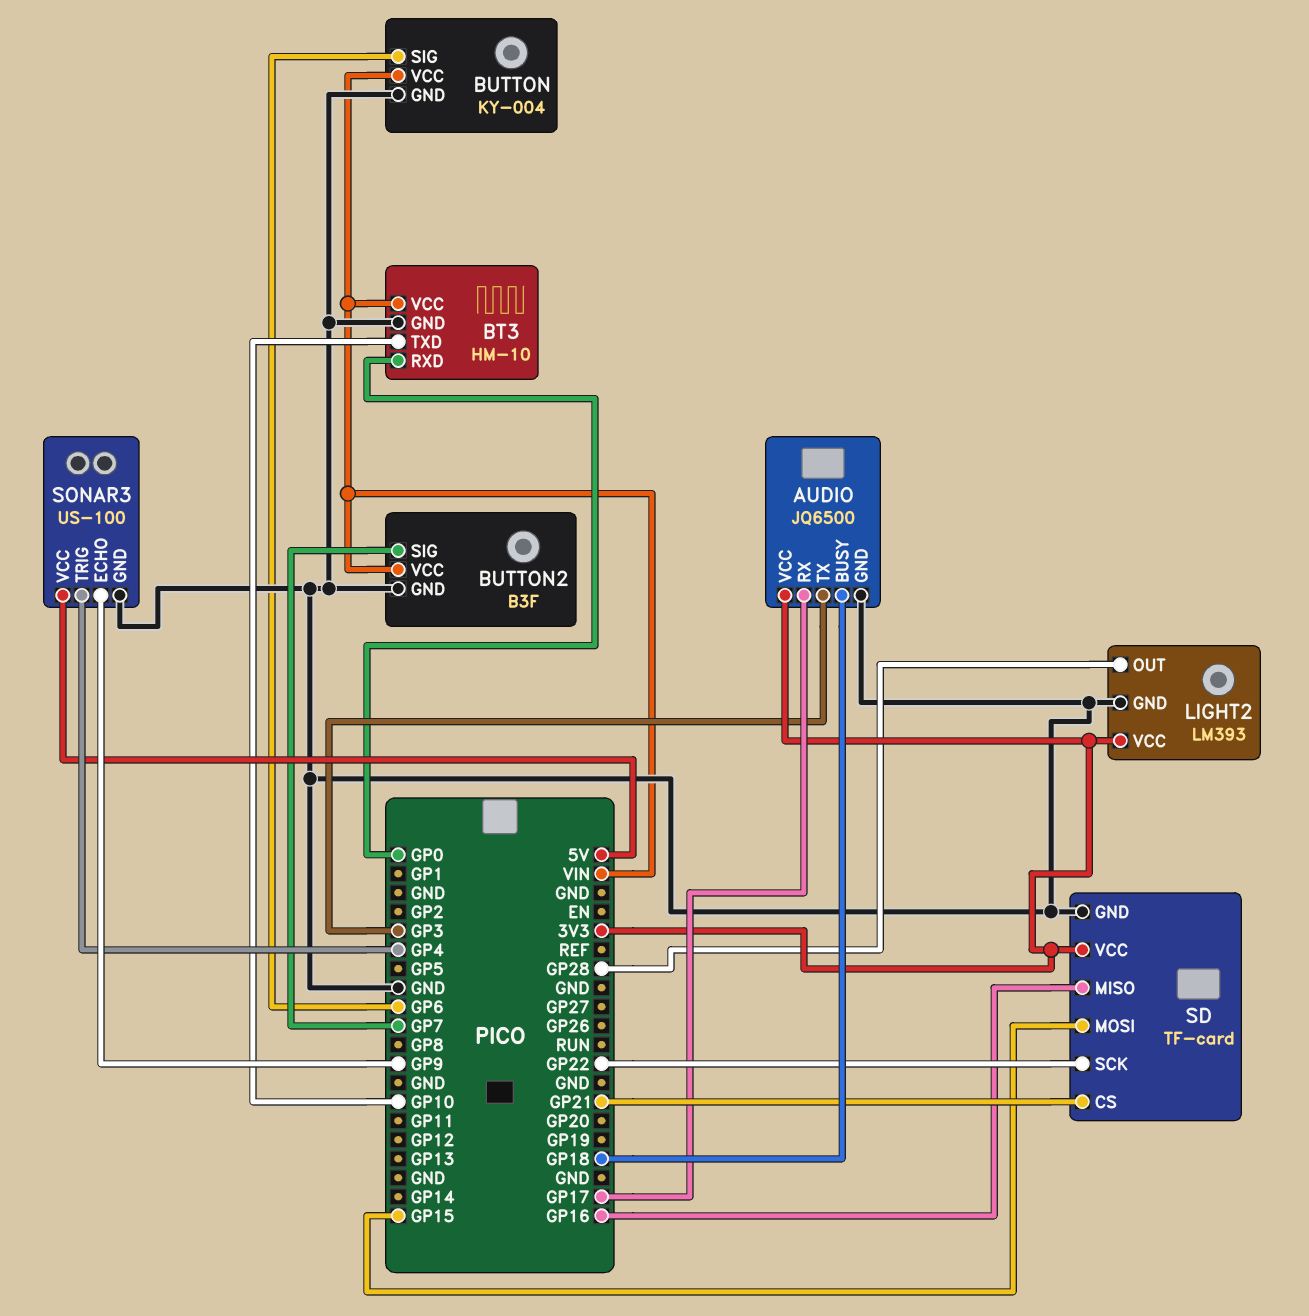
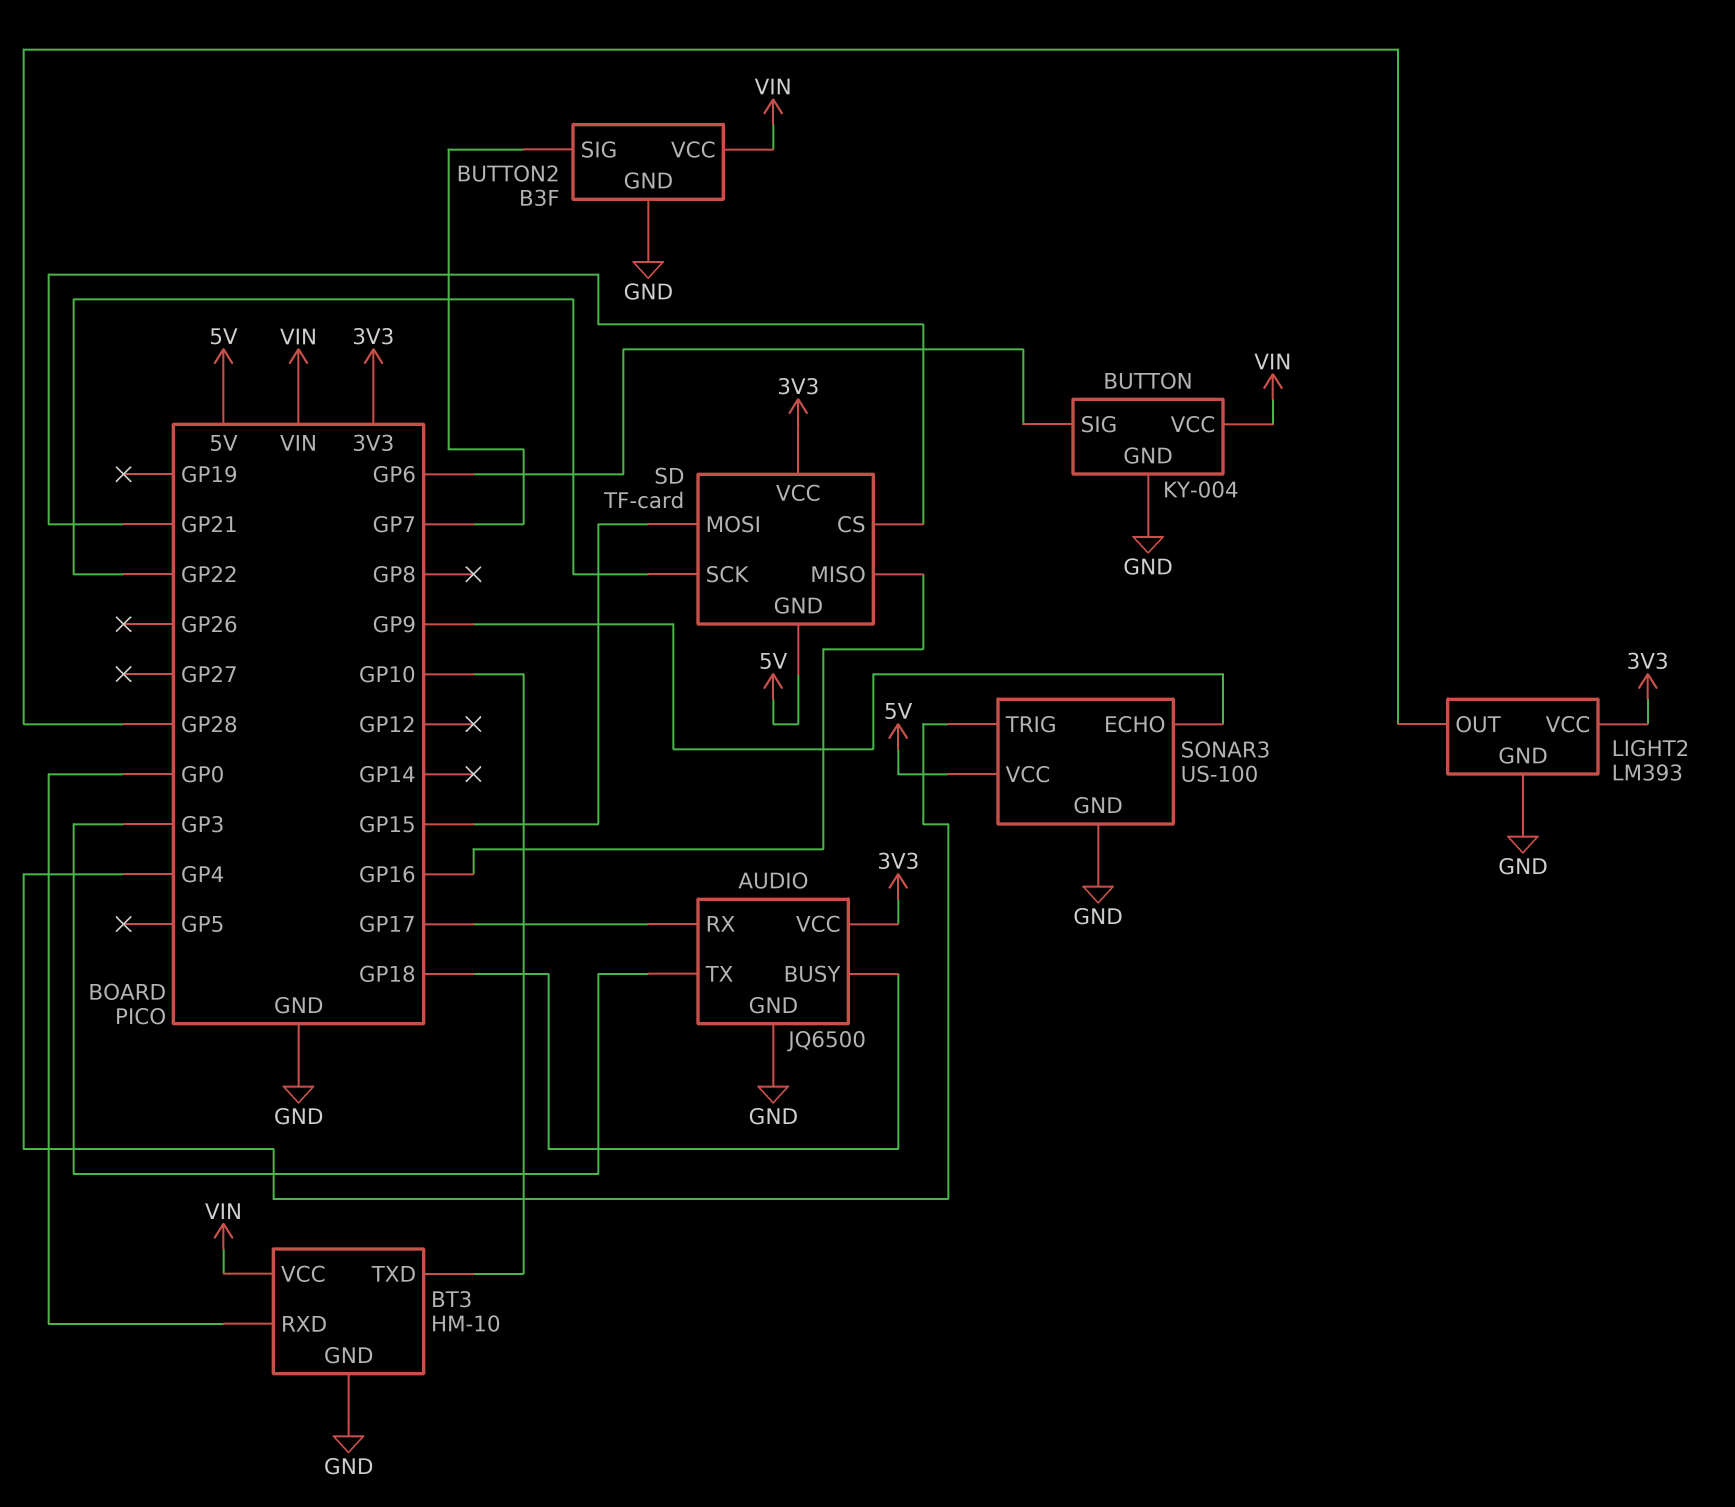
SD pin GND: GND -> 5V

